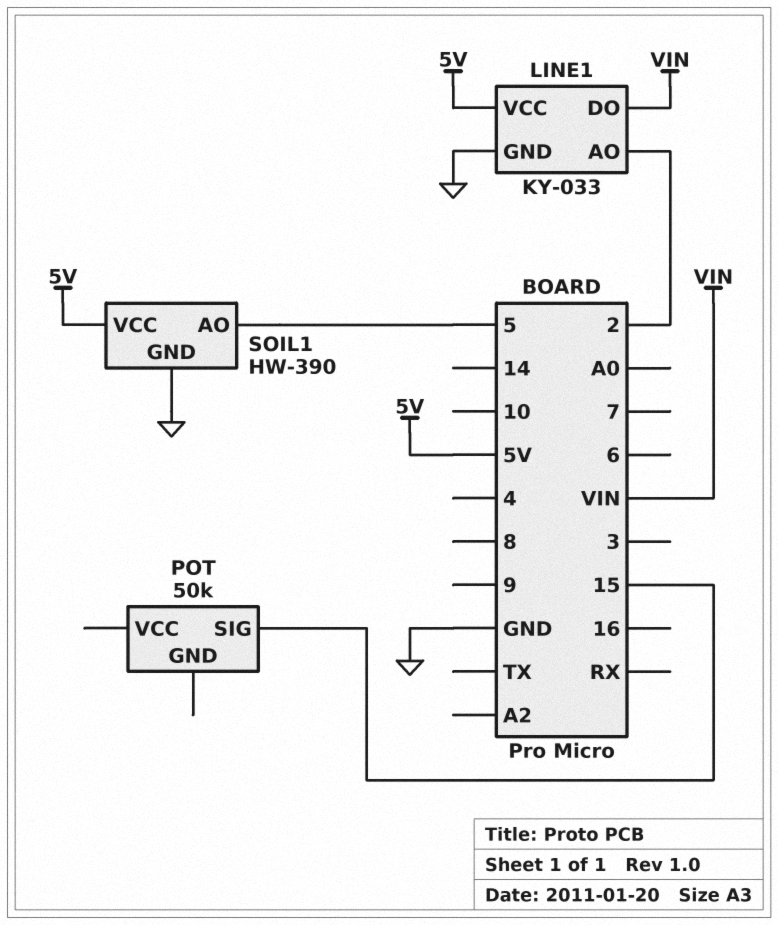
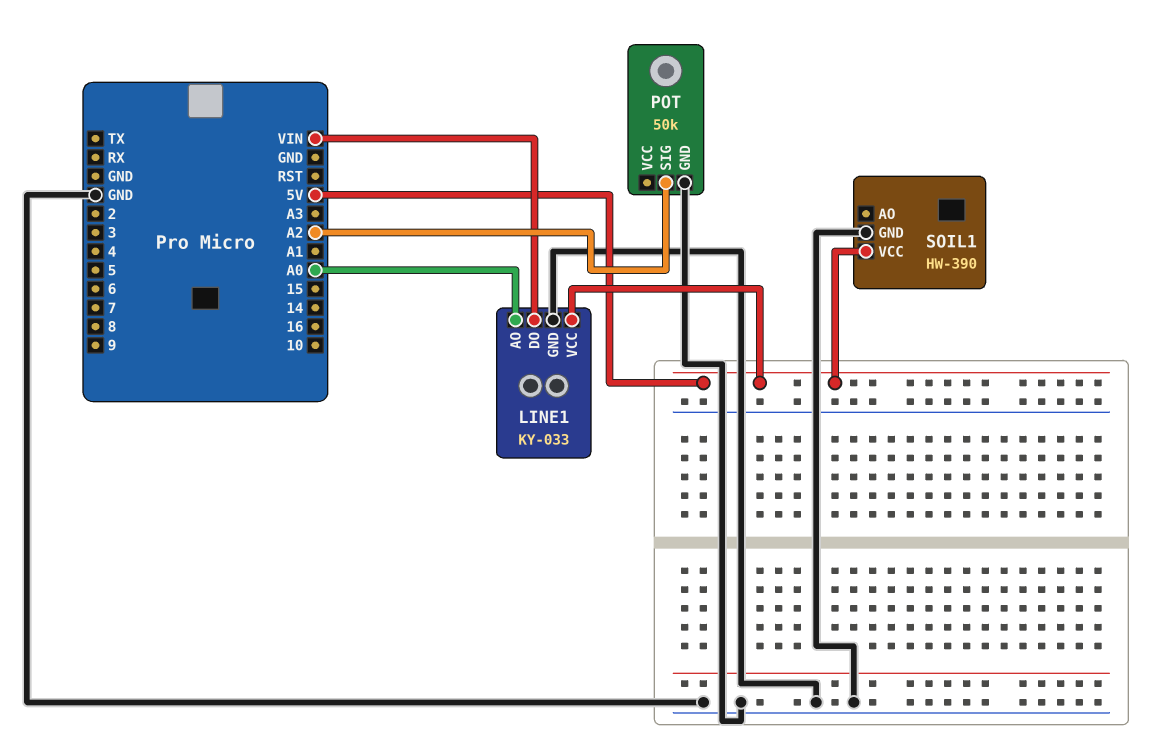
LINE1 pin AO: 2 -> A0
POT pin GND: none -> GND
POT pin SIG: 15 -> A2
SOIL1 pin AO: 5 -> none

